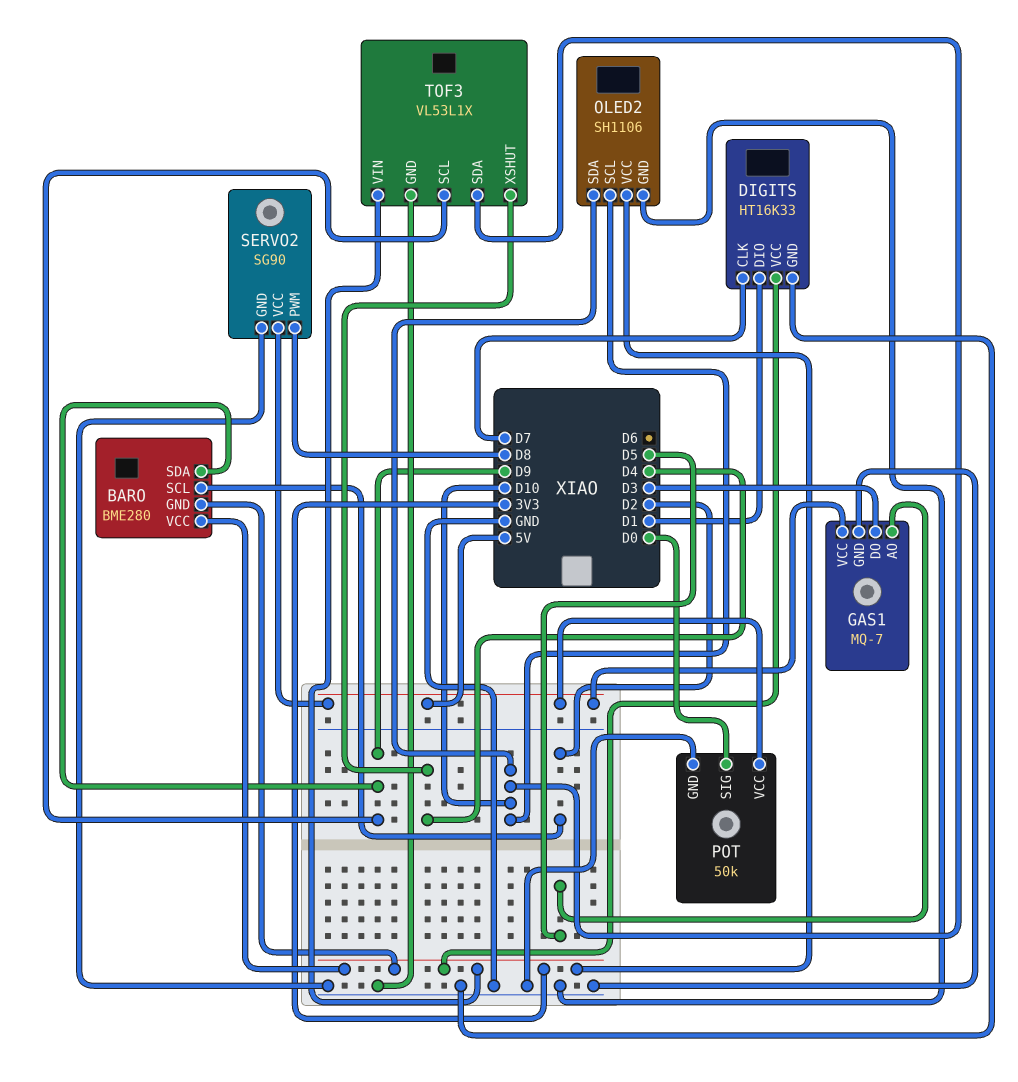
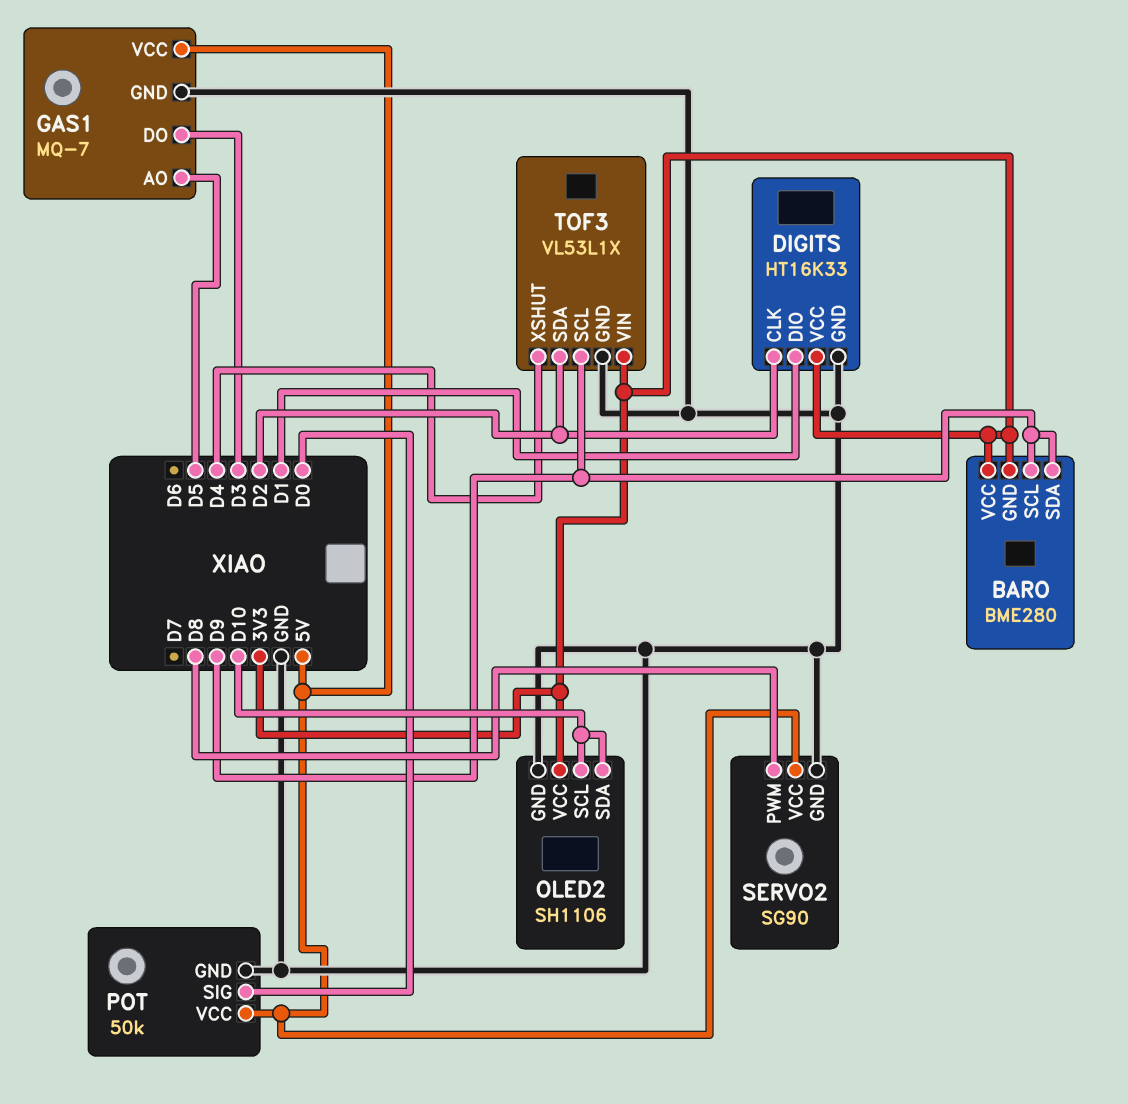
BARO pin SCL: D2 -> D9
DIGITS pin CLK: D7 -> D2
TOF3 pin SDA: D10 -> D2

